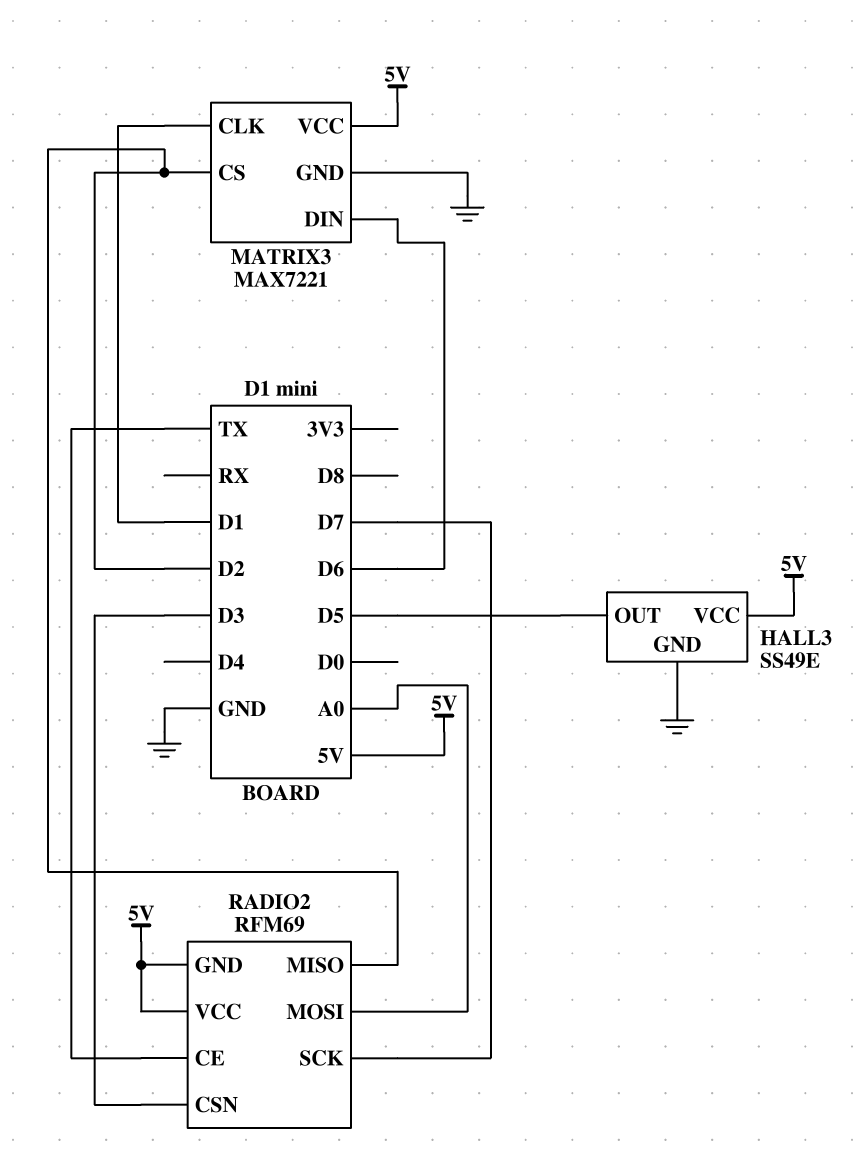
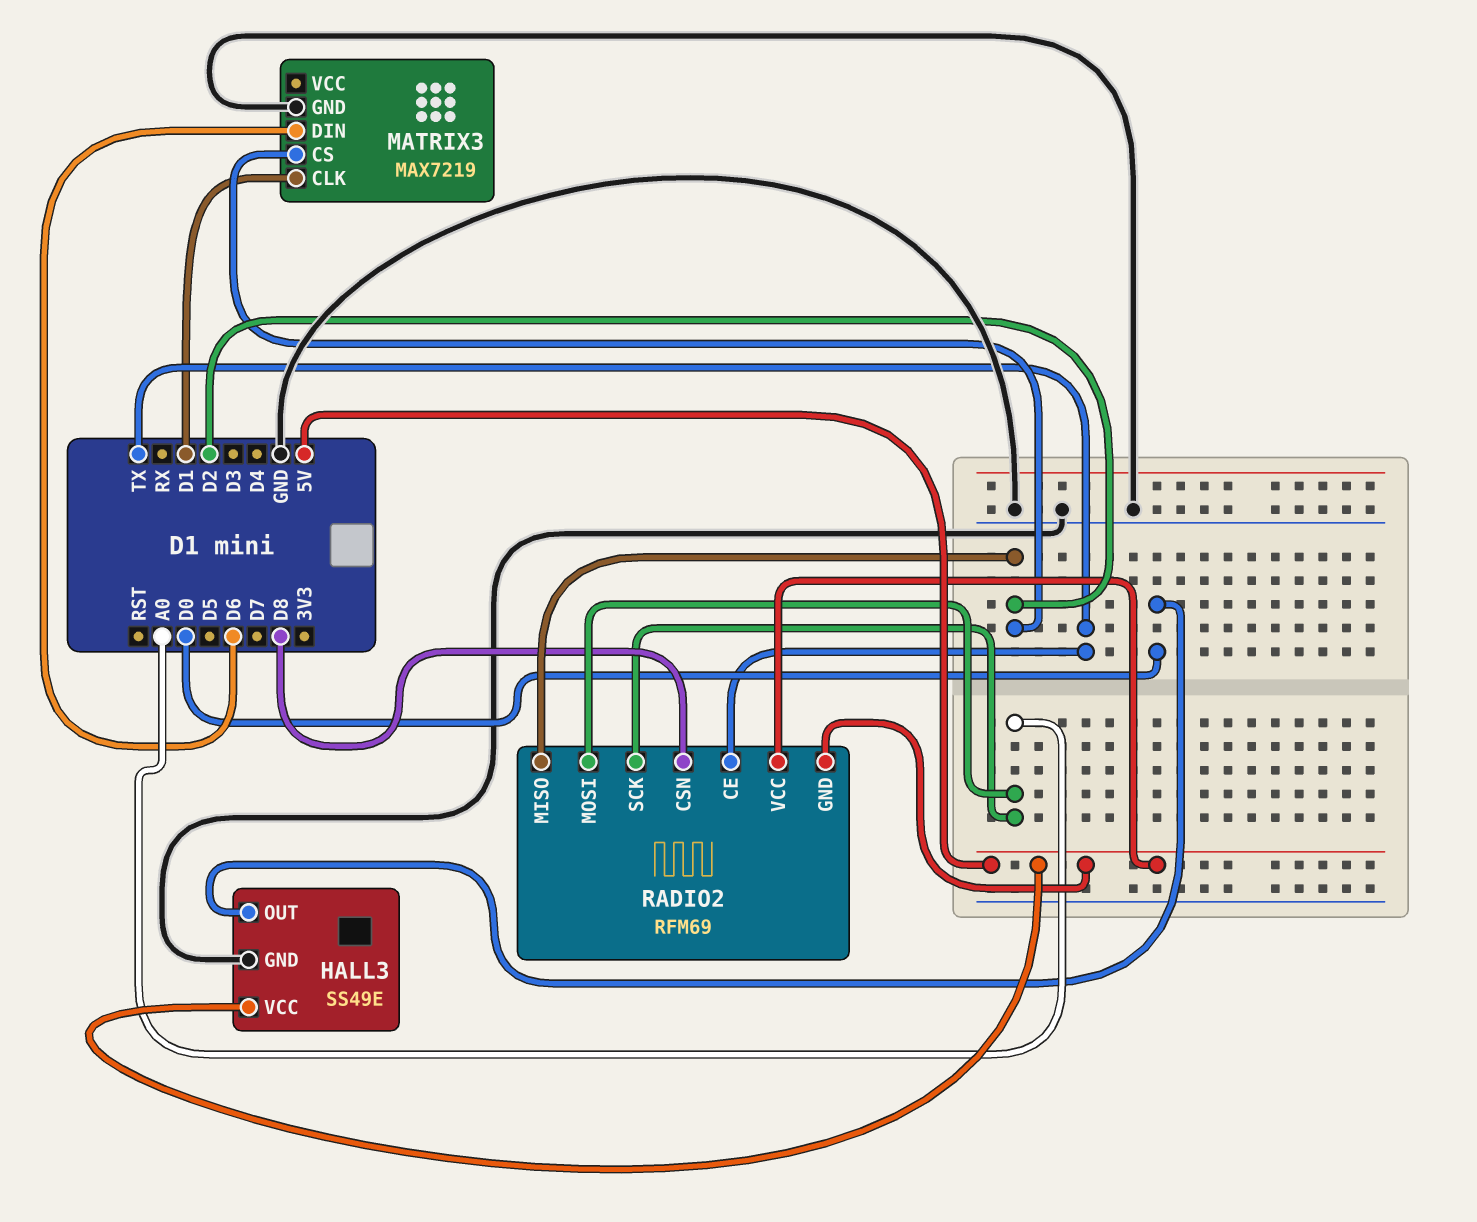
HALL3 pin OUT: D5 -> D0
MATRIX3: MAX7221 -> MAX7219
MATRIX3 pin VCC: 5V -> none
RADIO2 pin CSN: D3 -> D8
RADIO2 pin SCK: D7 -> A0

